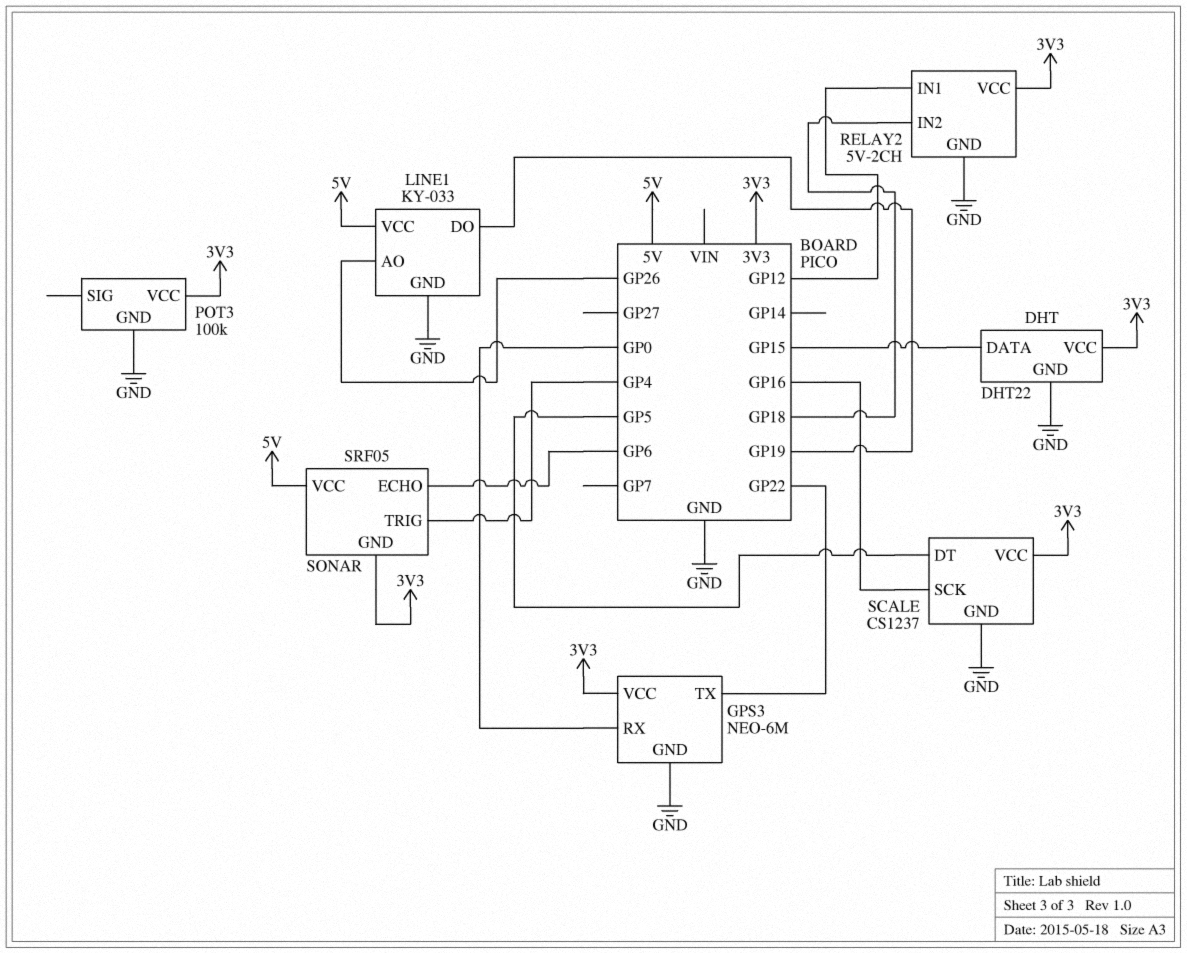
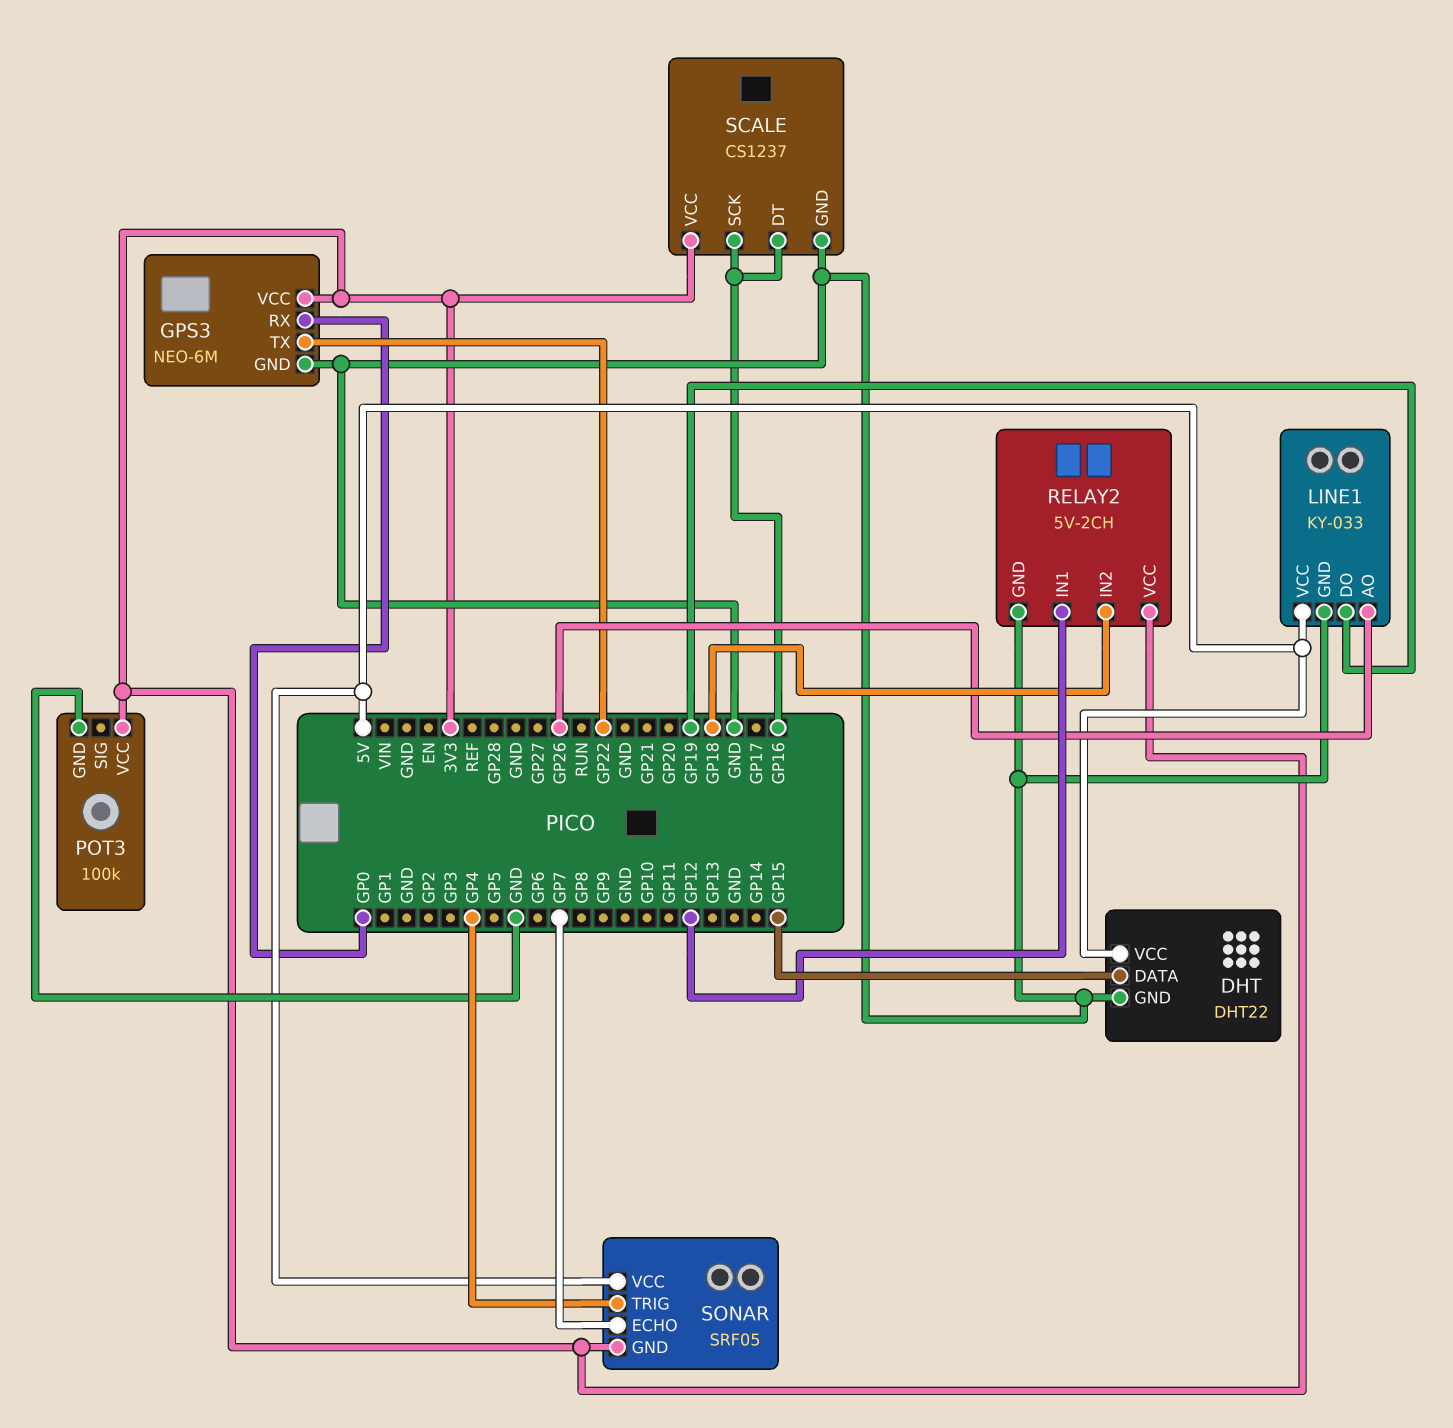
DHT pin VCC: 3V3 -> 5V
SCALE pin DT: GP5 -> GP16
SONAR pin ECHO: GP6 -> GP7

